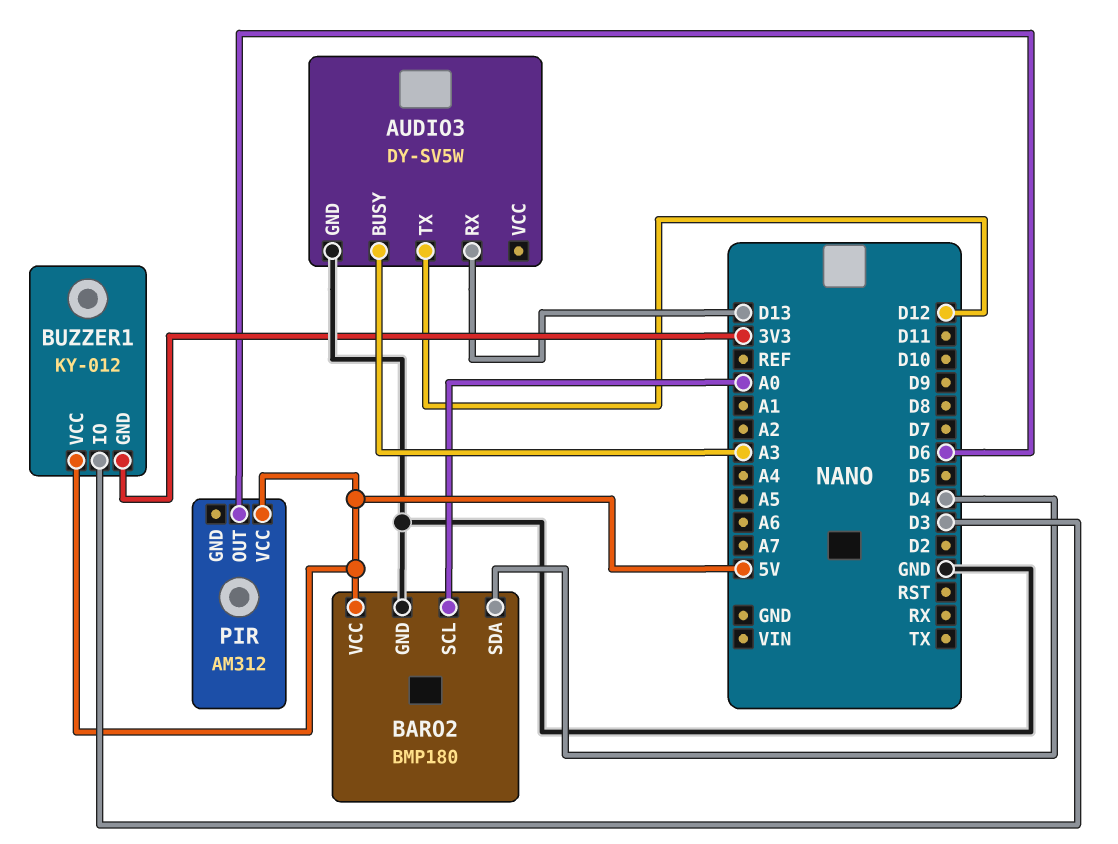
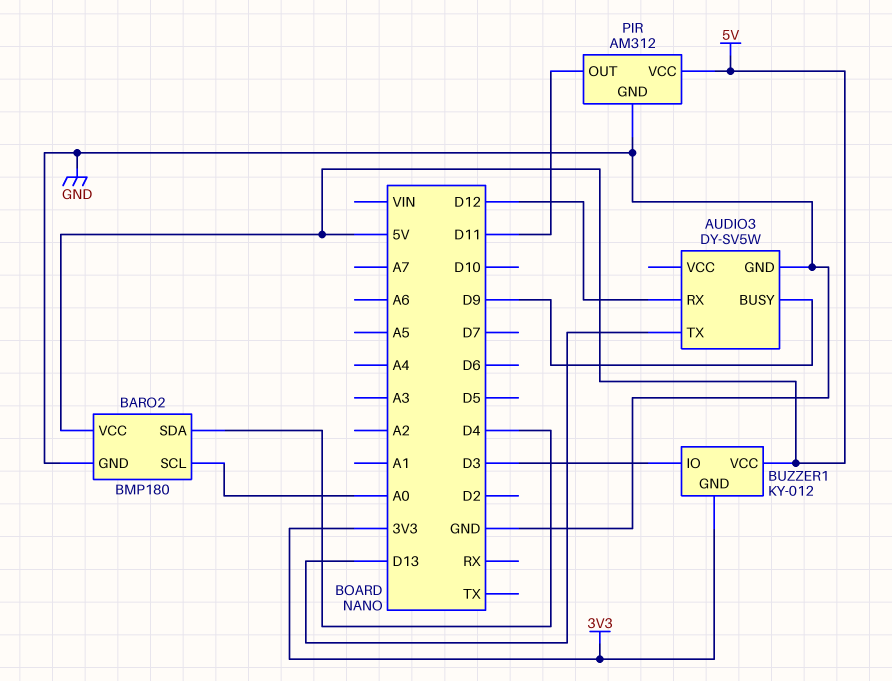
AUDIO3 pin BUSY: A3 -> D9
AUDIO3 pin RX: D13 -> D12
AUDIO3 pin TX: D12 -> D13
PIR pin GND: none -> GND
PIR pin OUT: D6 -> D11

